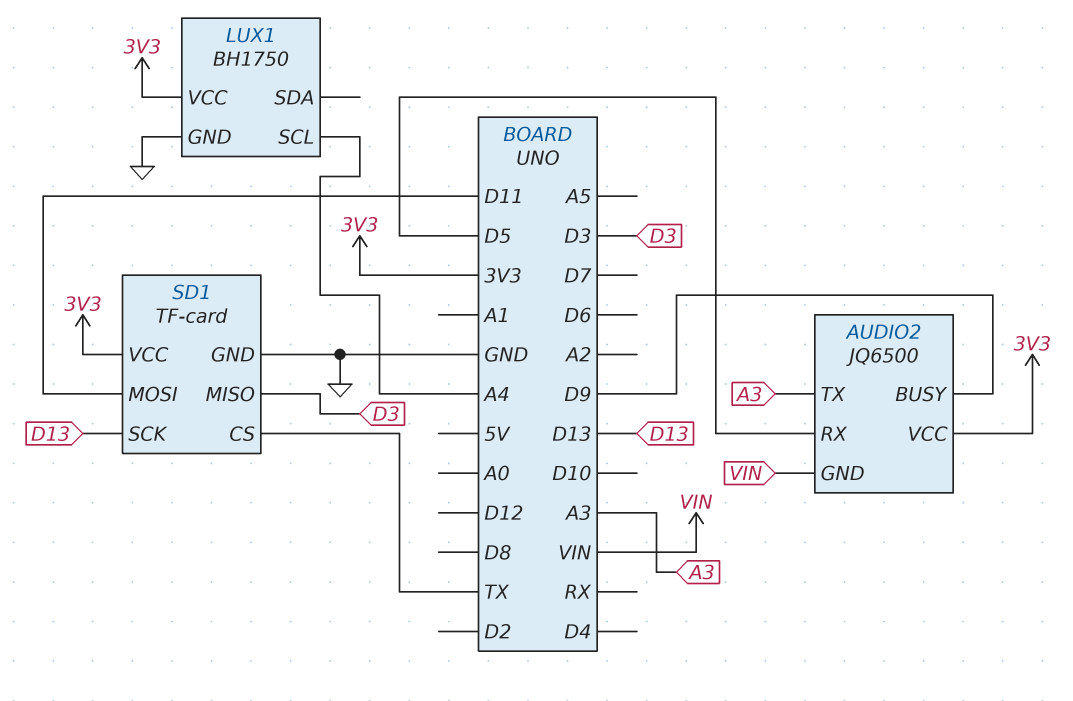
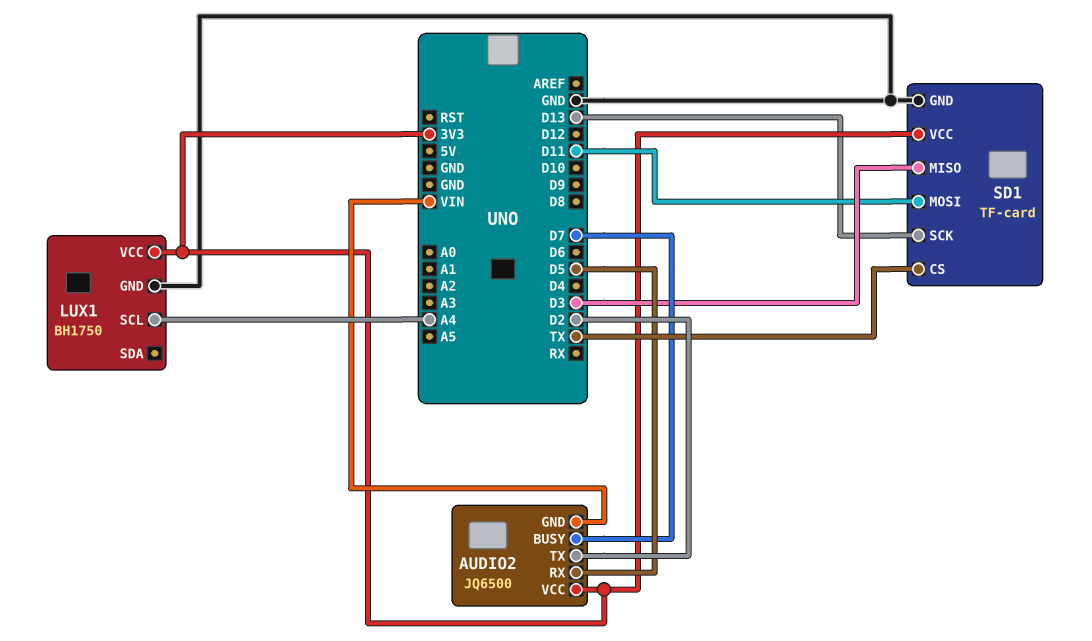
AUDIO2 pin BUSY: D9 -> D7
AUDIO2 pin TX: A3 -> D2

